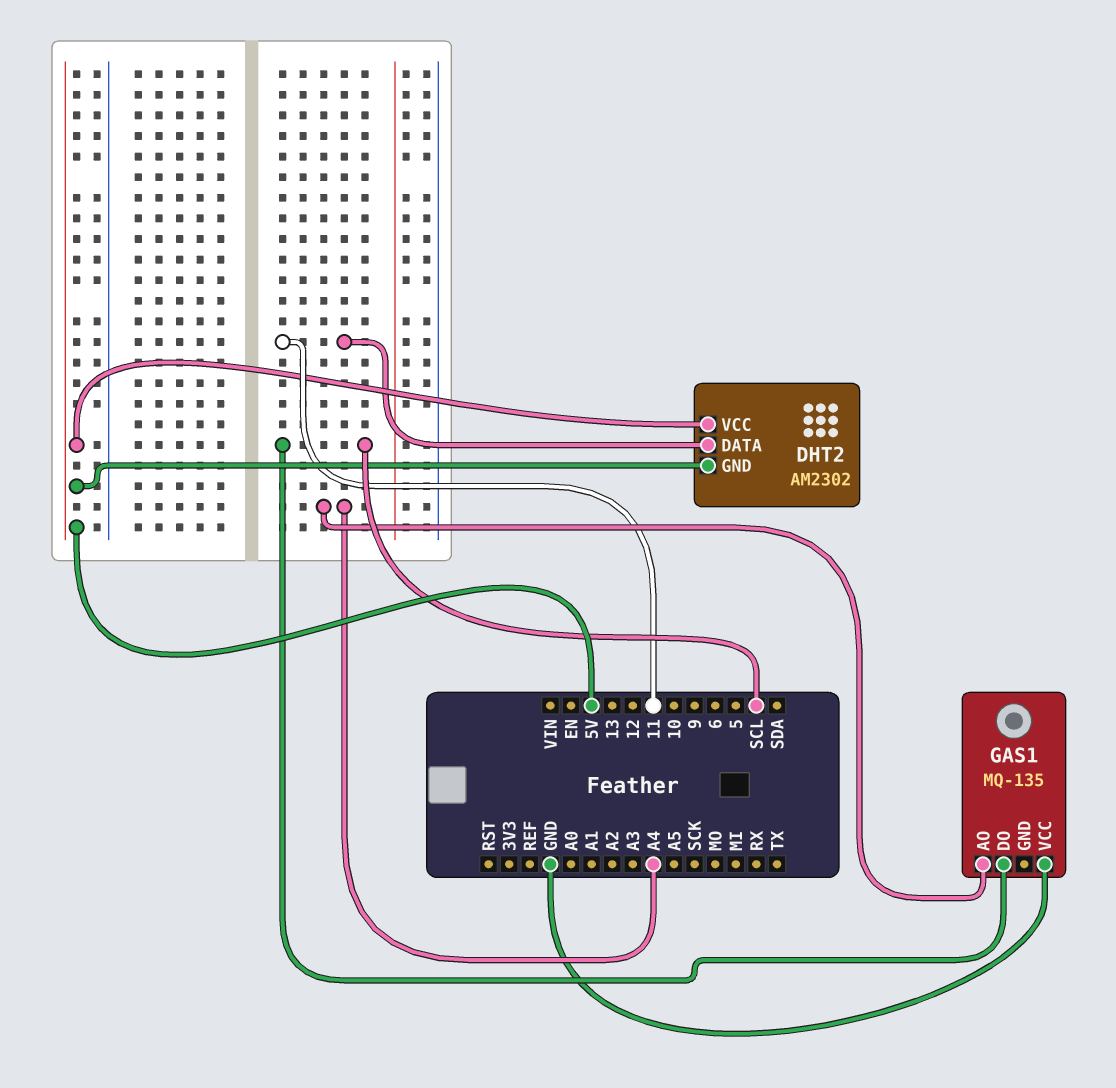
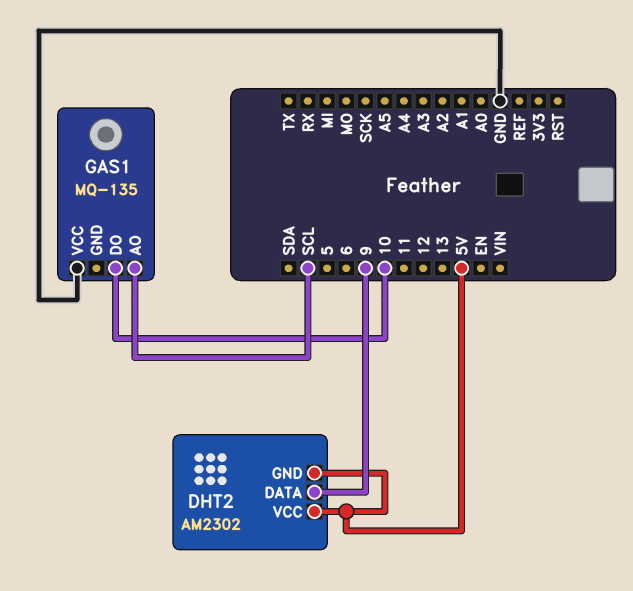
DHT2 pin DATA: 11 -> 9
GAS1 pin AO: A4 -> SCL
GAS1 pin DO: SCL -> 10

